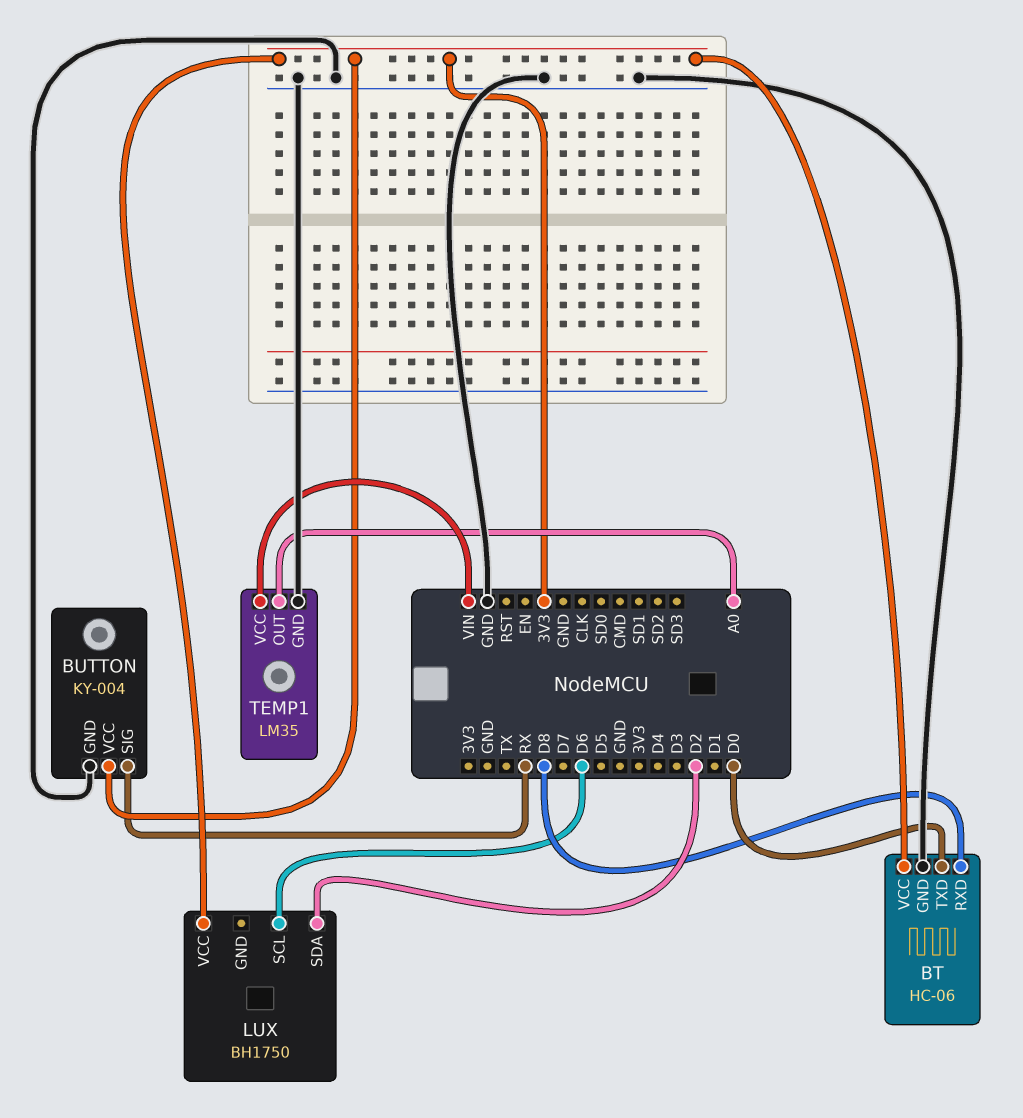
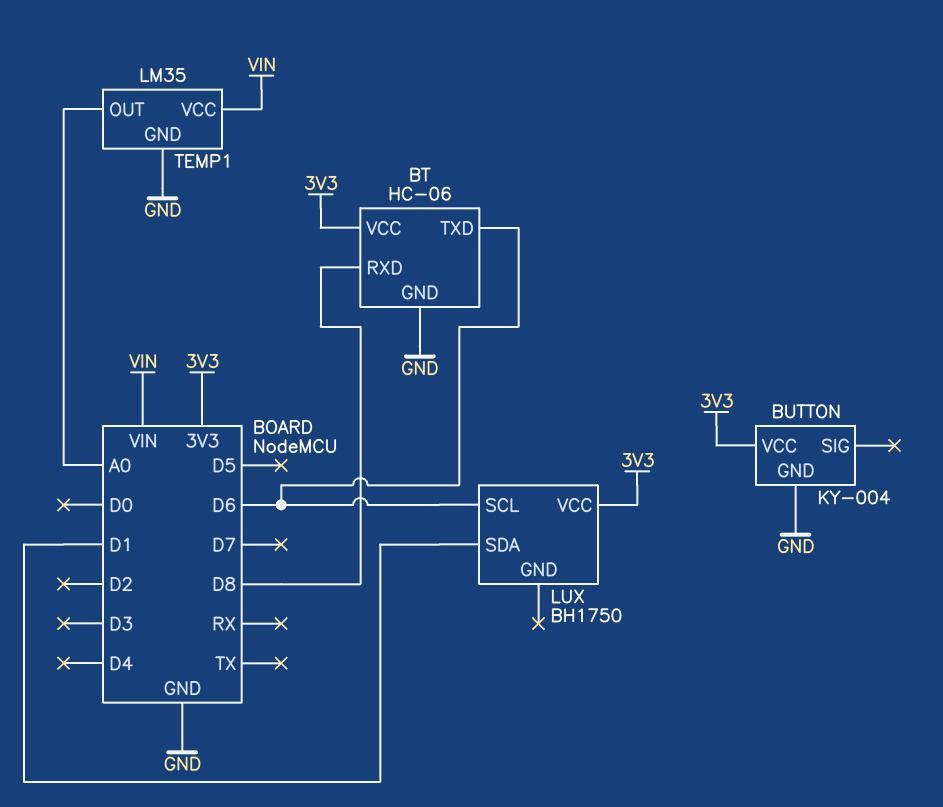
BT pin TXD: D0 -> D6
BUTTON pin SIG: RX -> none
LUX pin SDA: D2 -> D1

